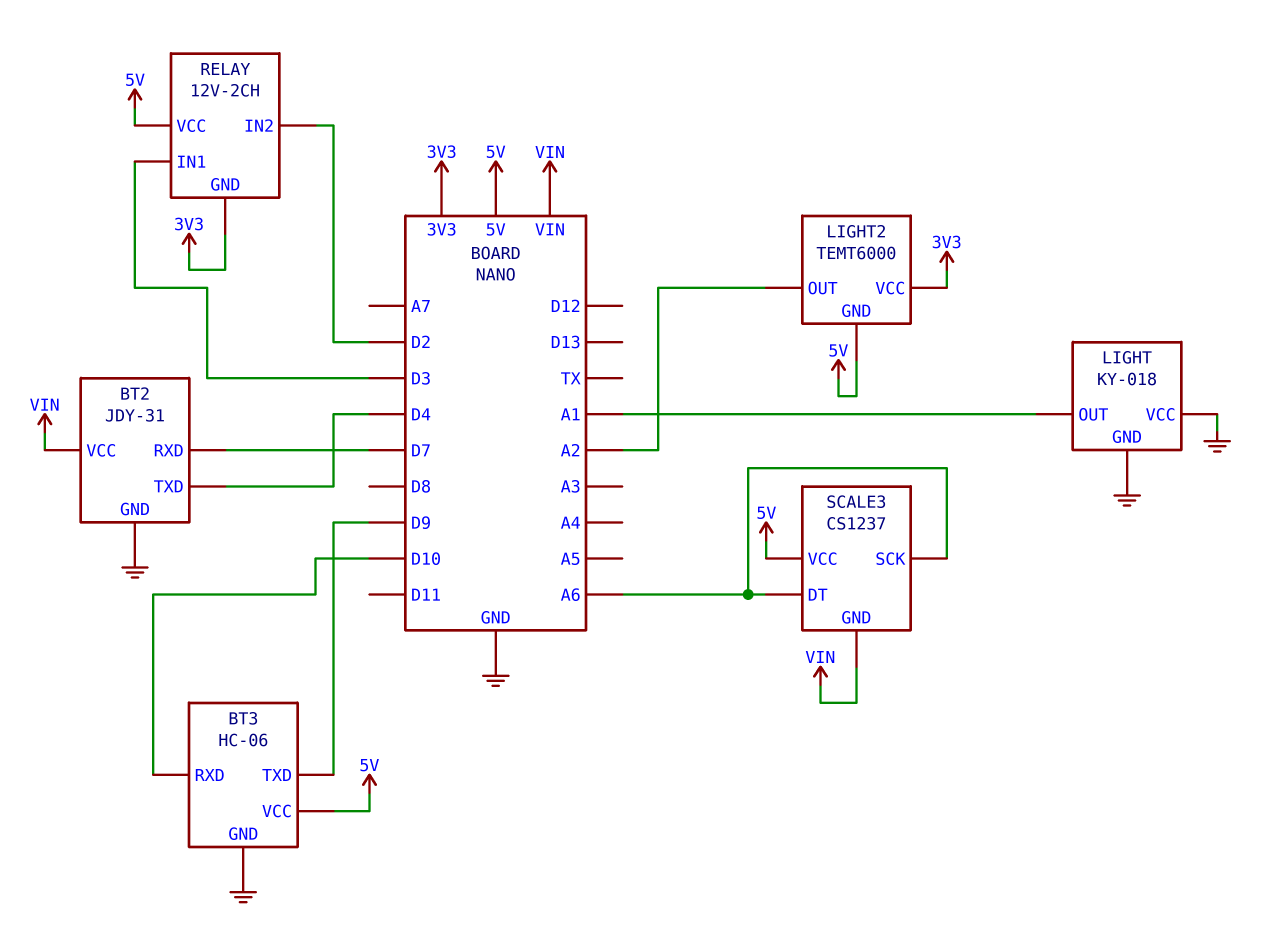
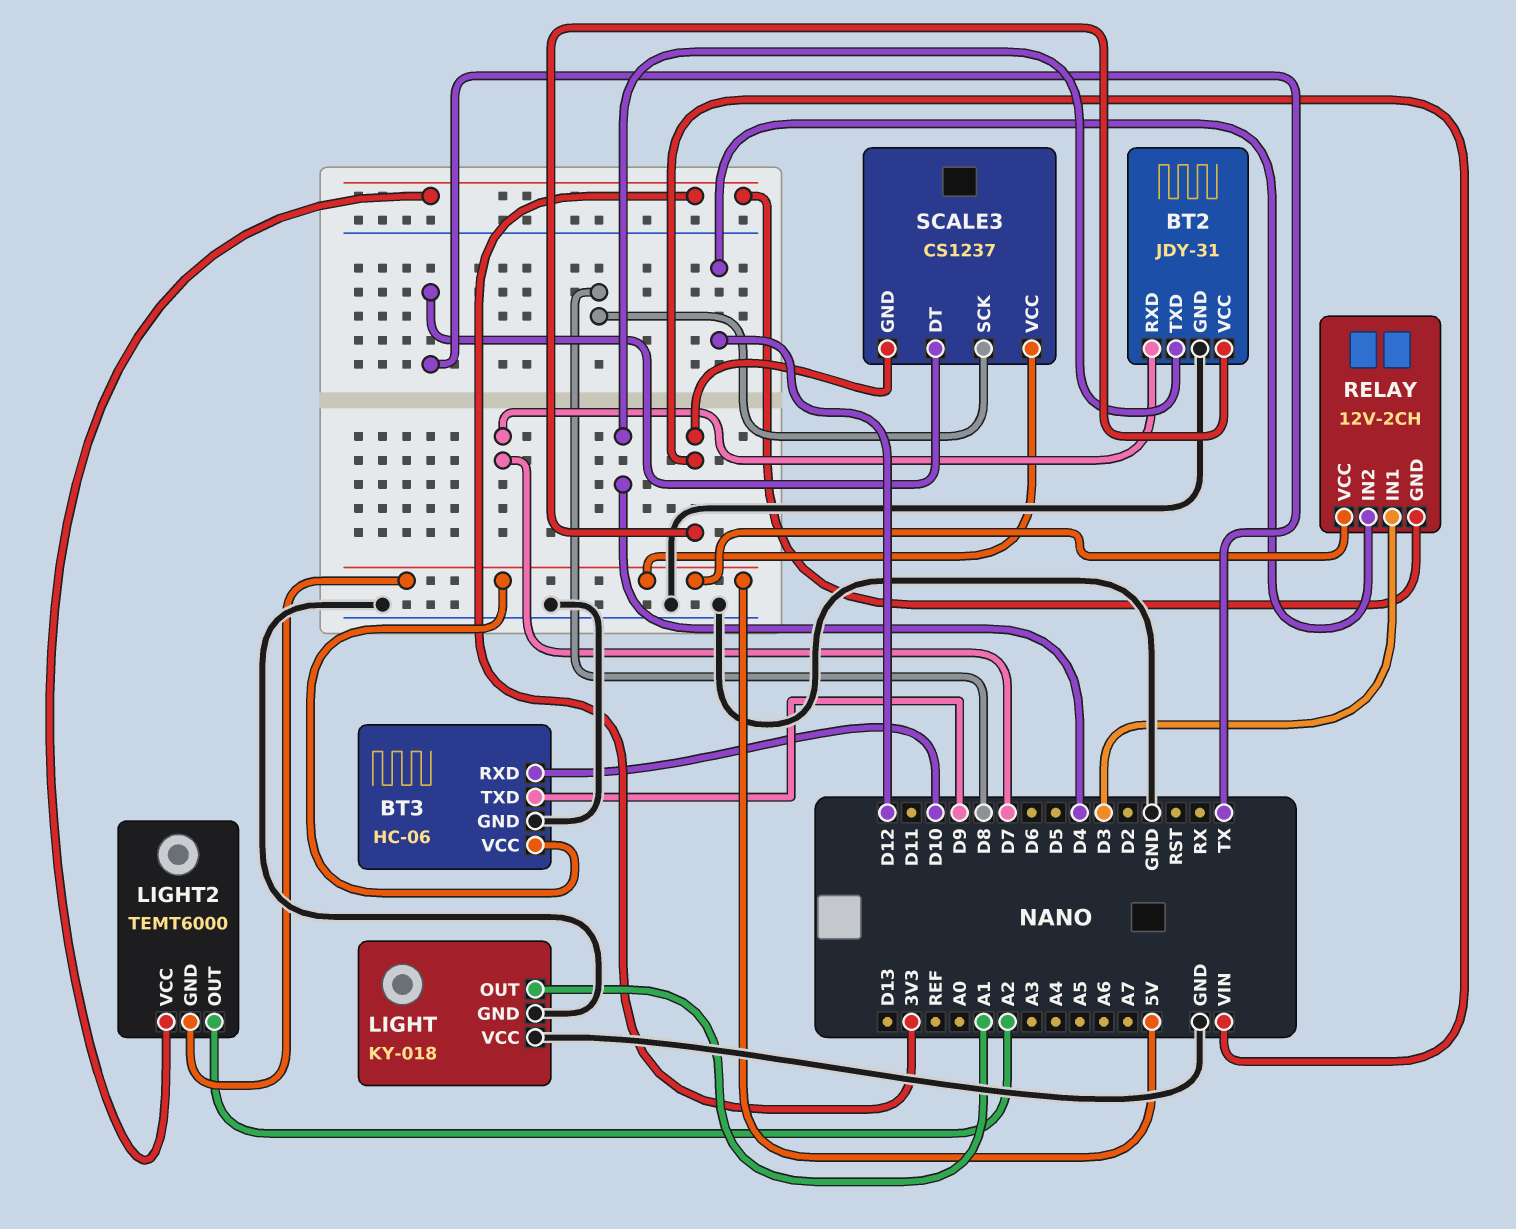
RELAY pin IN2: D2 -> D12
SCALE3 pin DT: A6 -> TX
SCALE3 pin SCK: A6 -> D8

